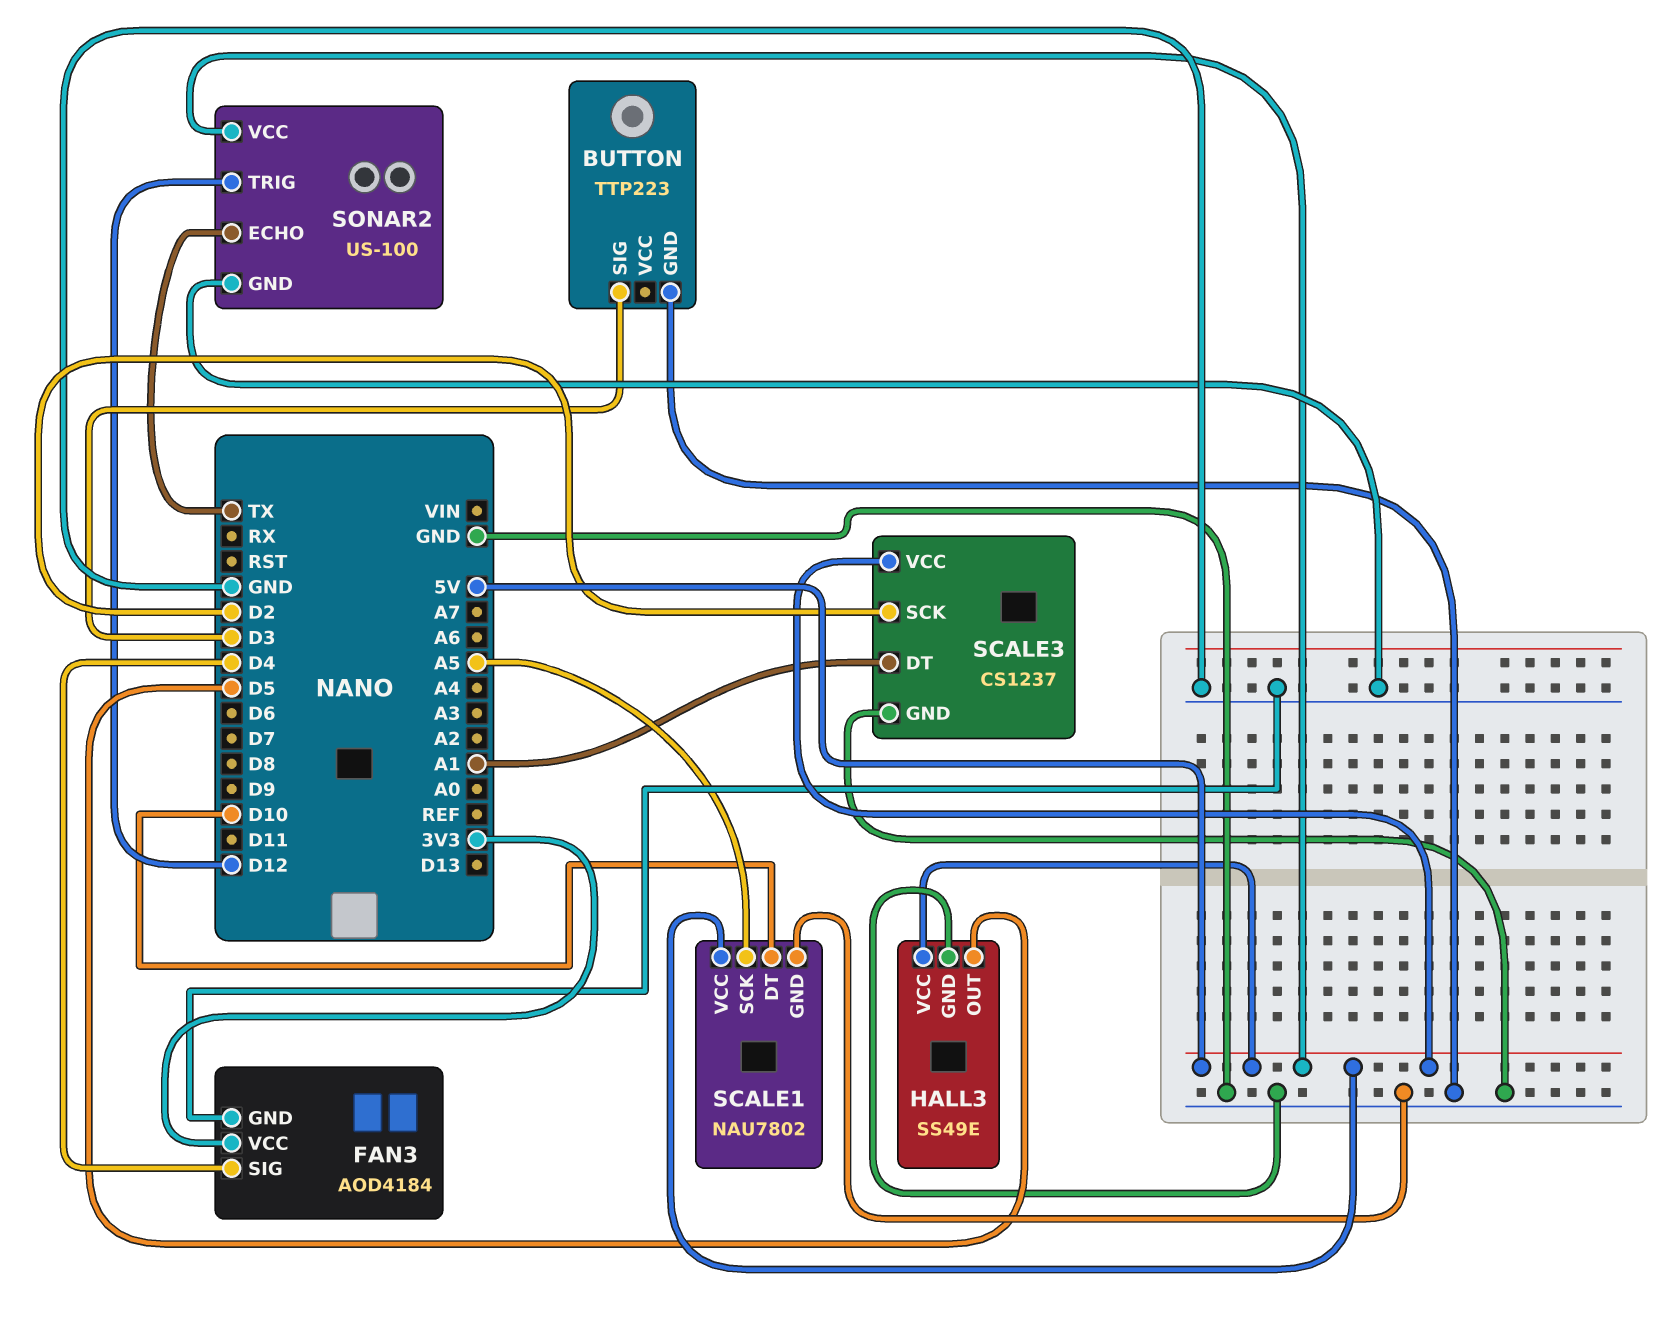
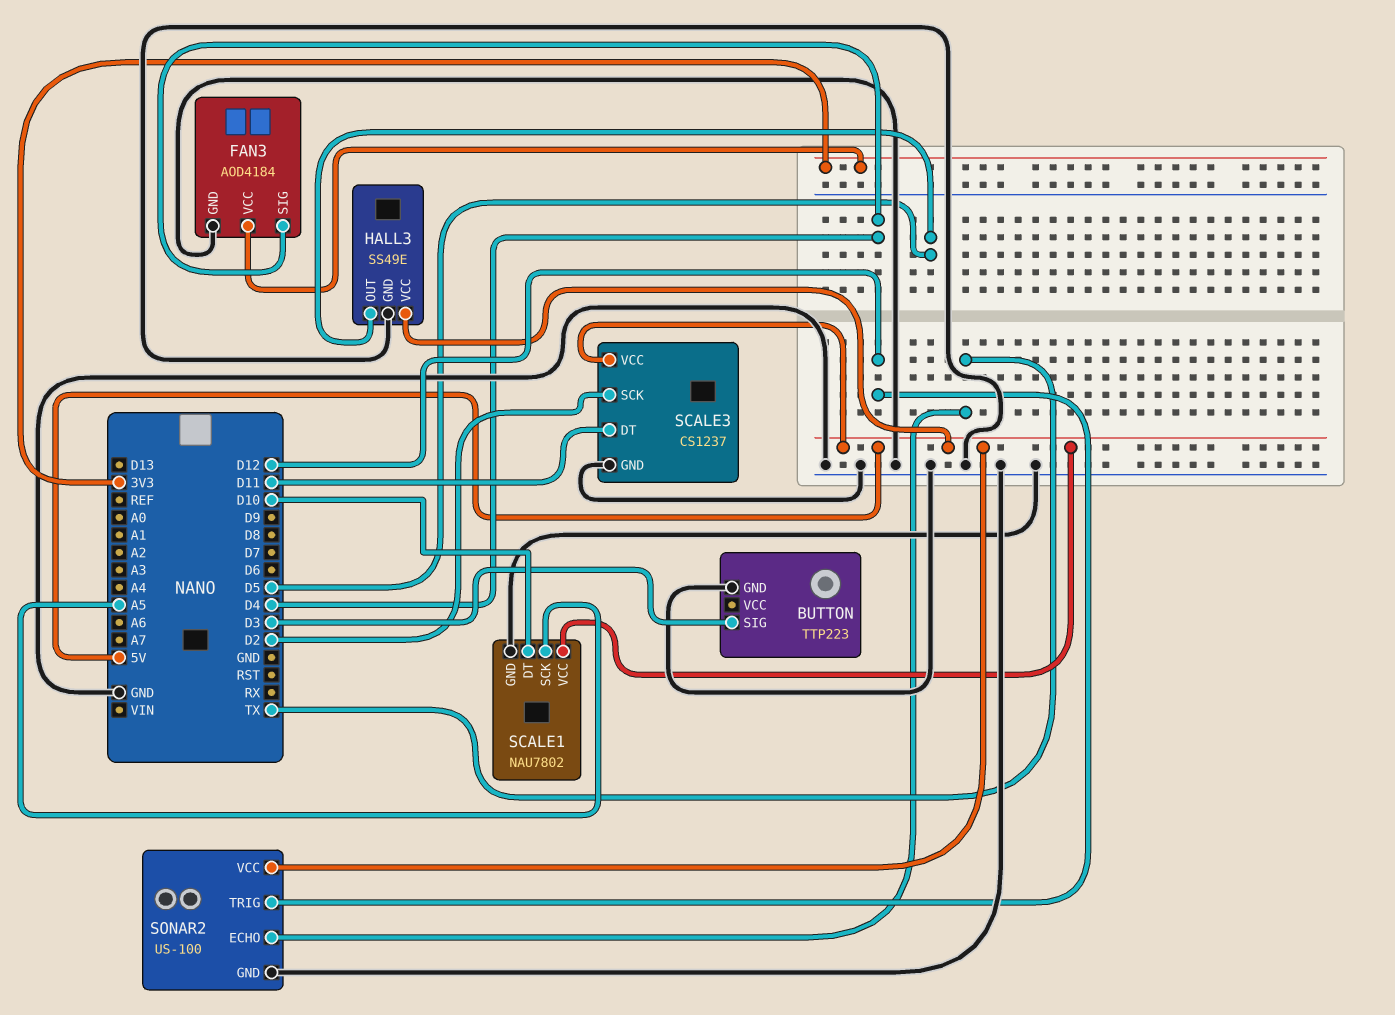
SCALE3 pin DT: A1 -> D11

